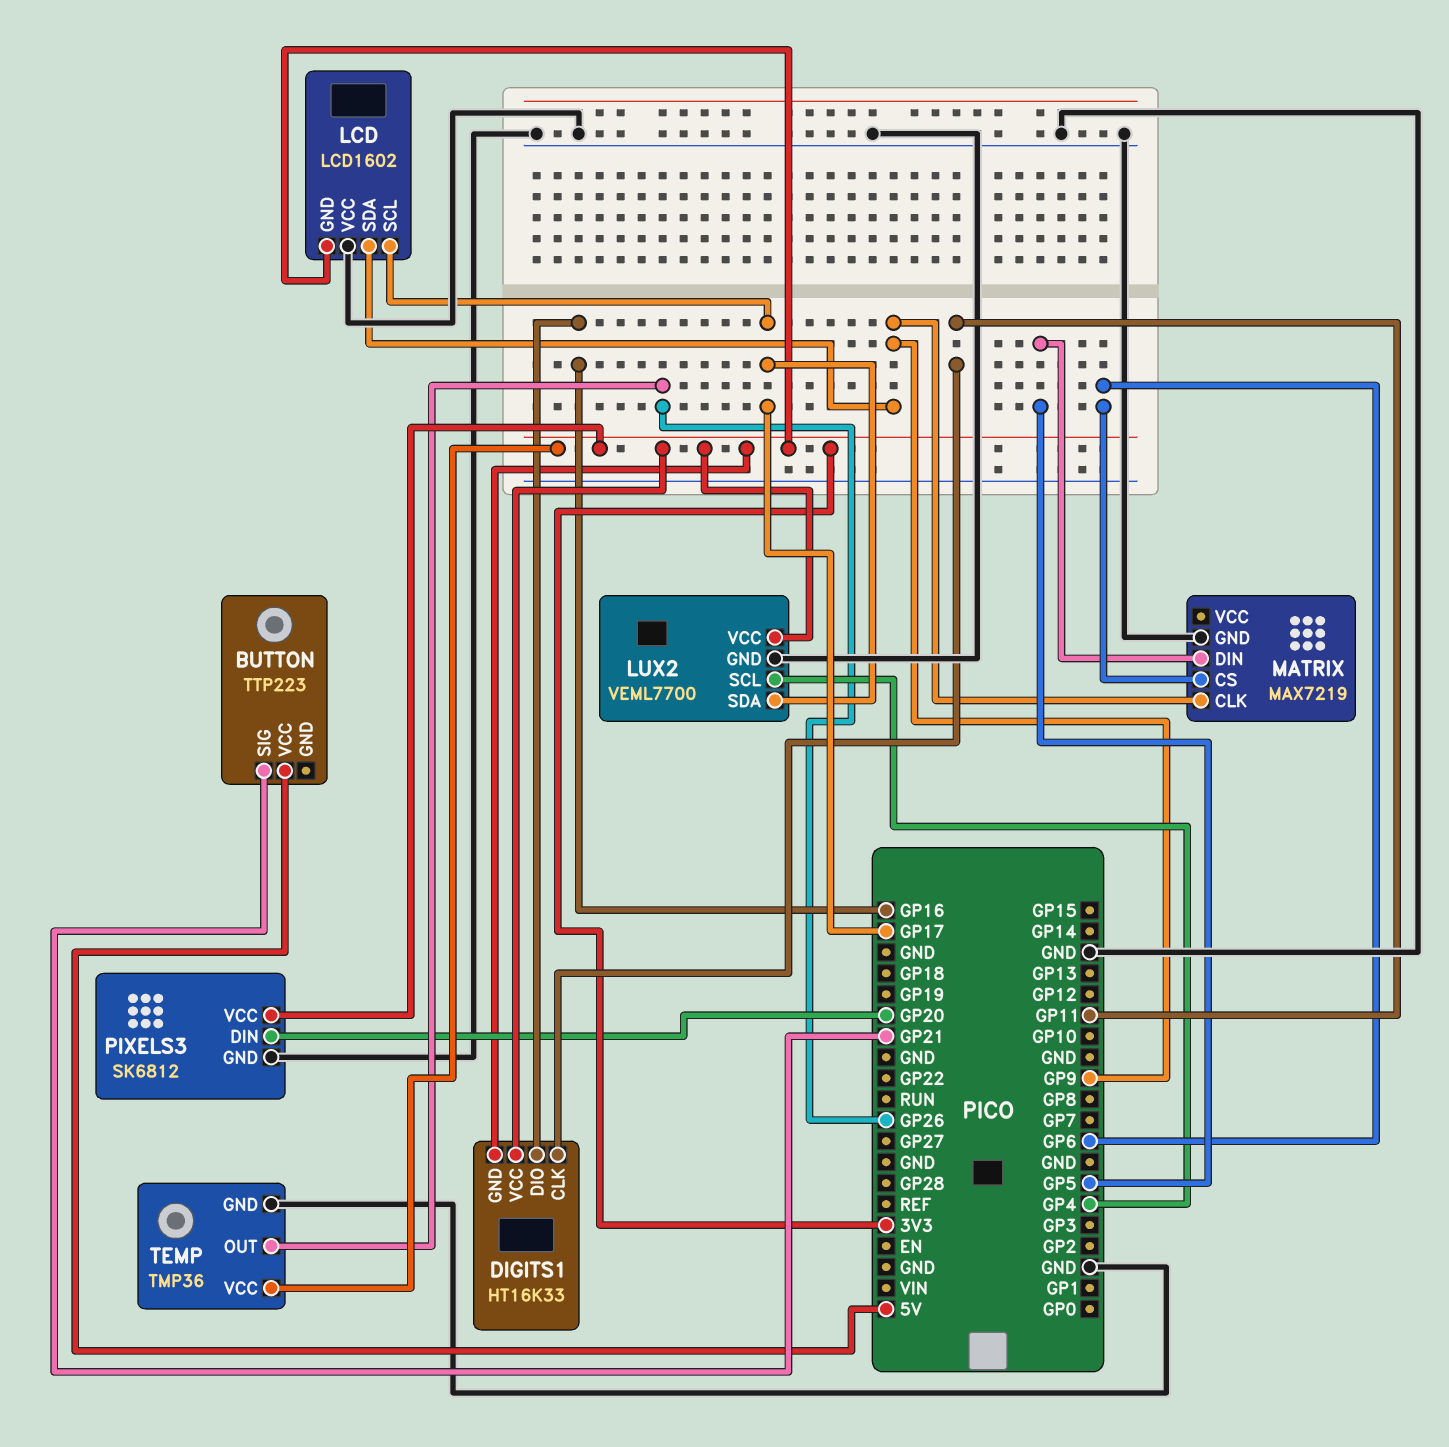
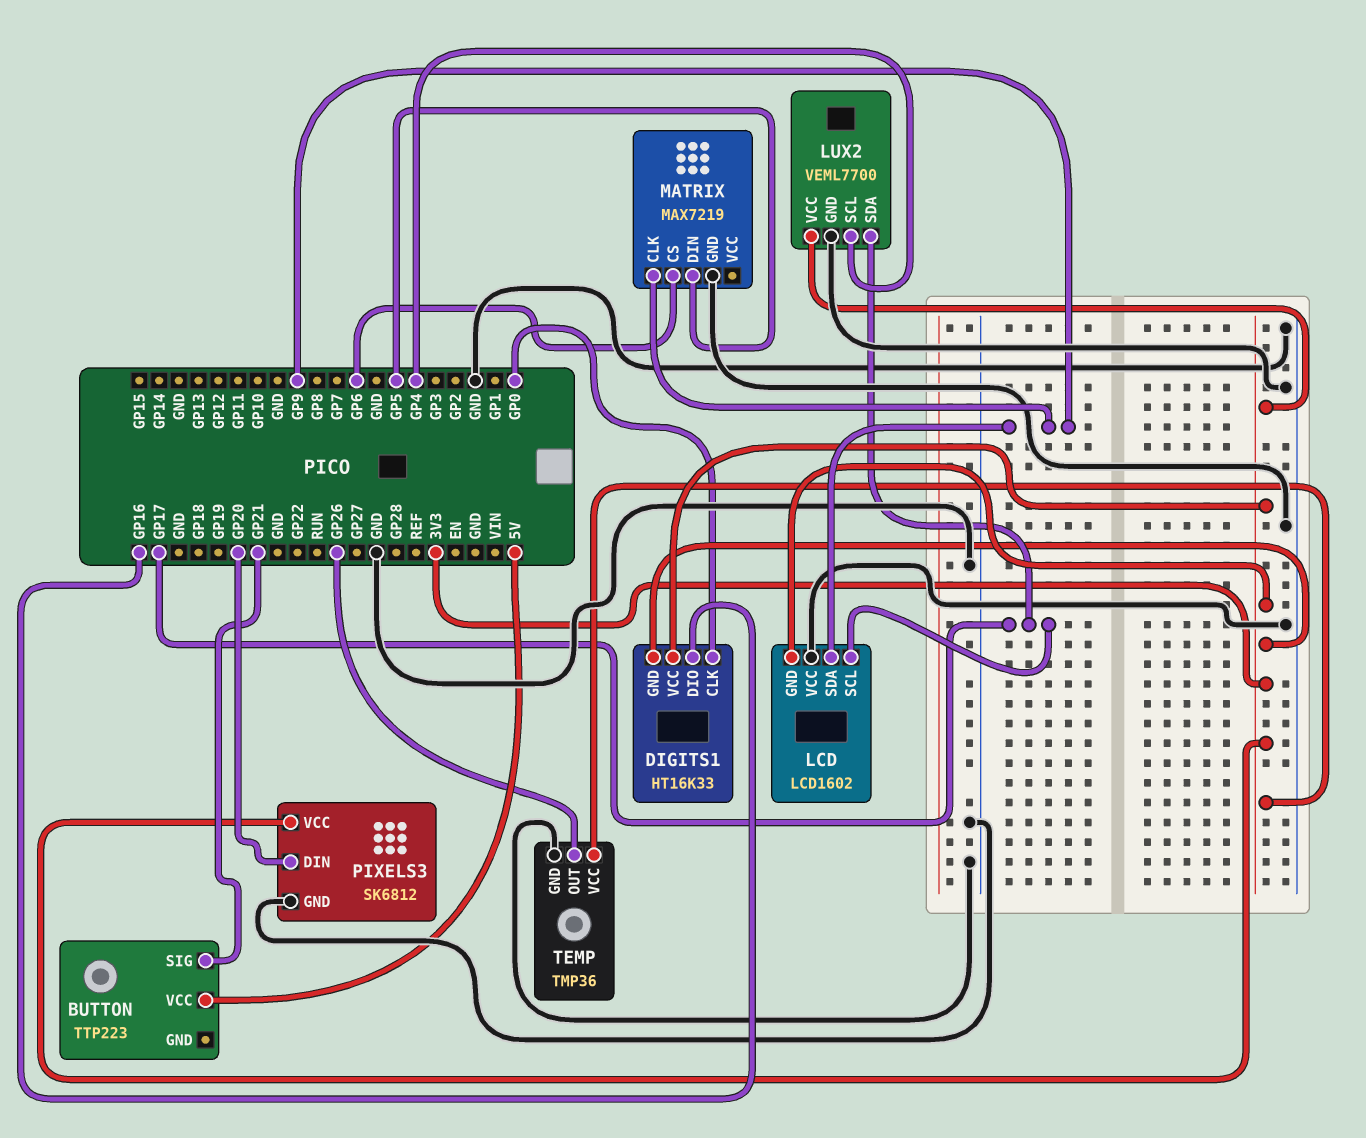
DIGITS1 pin CLK: GP11 -> GP0

